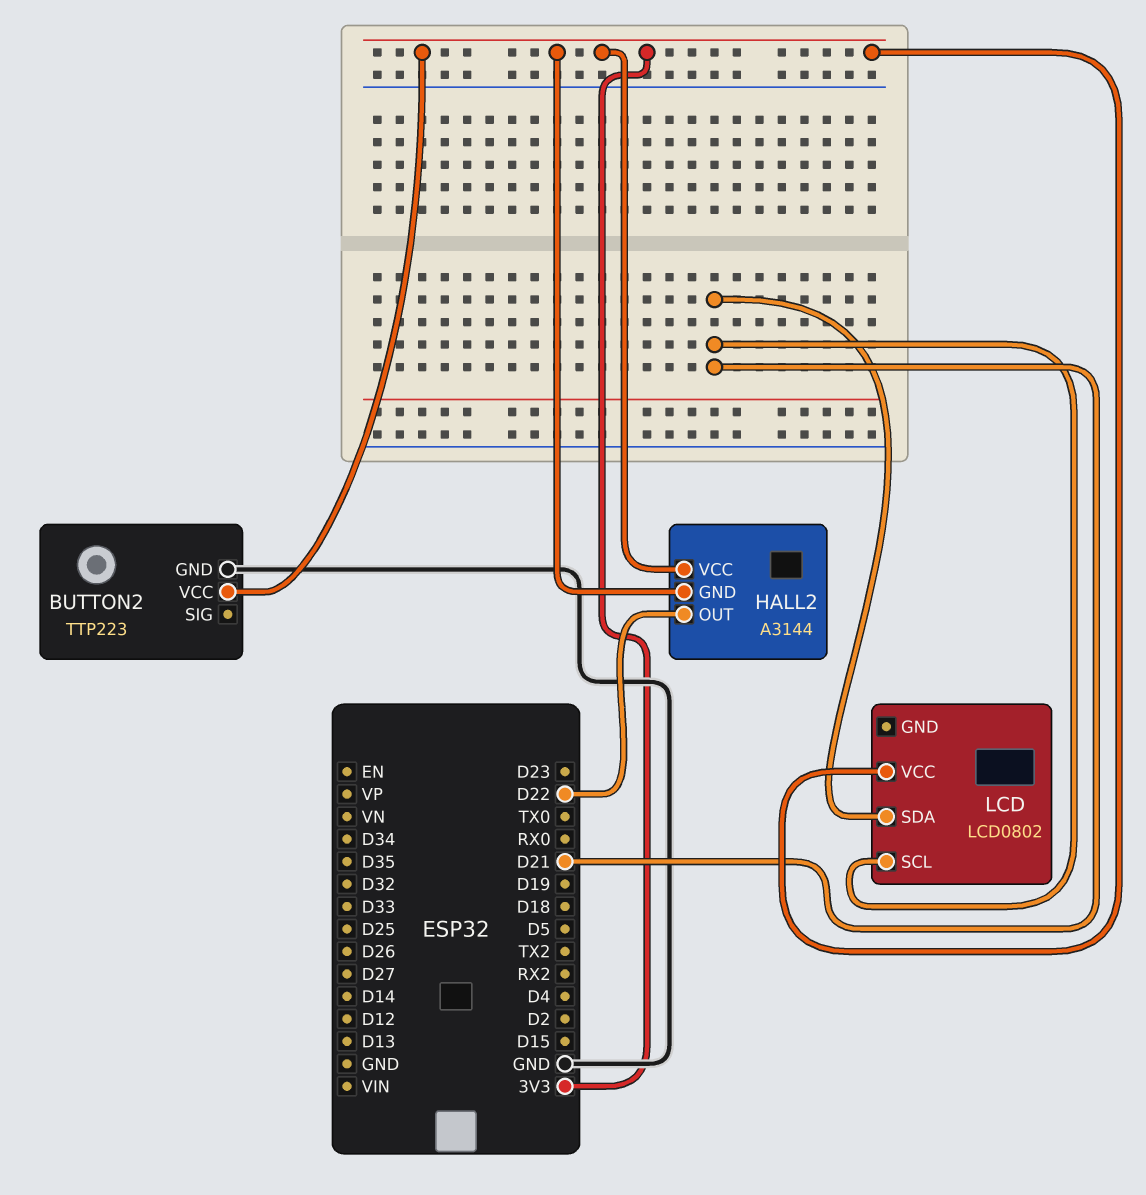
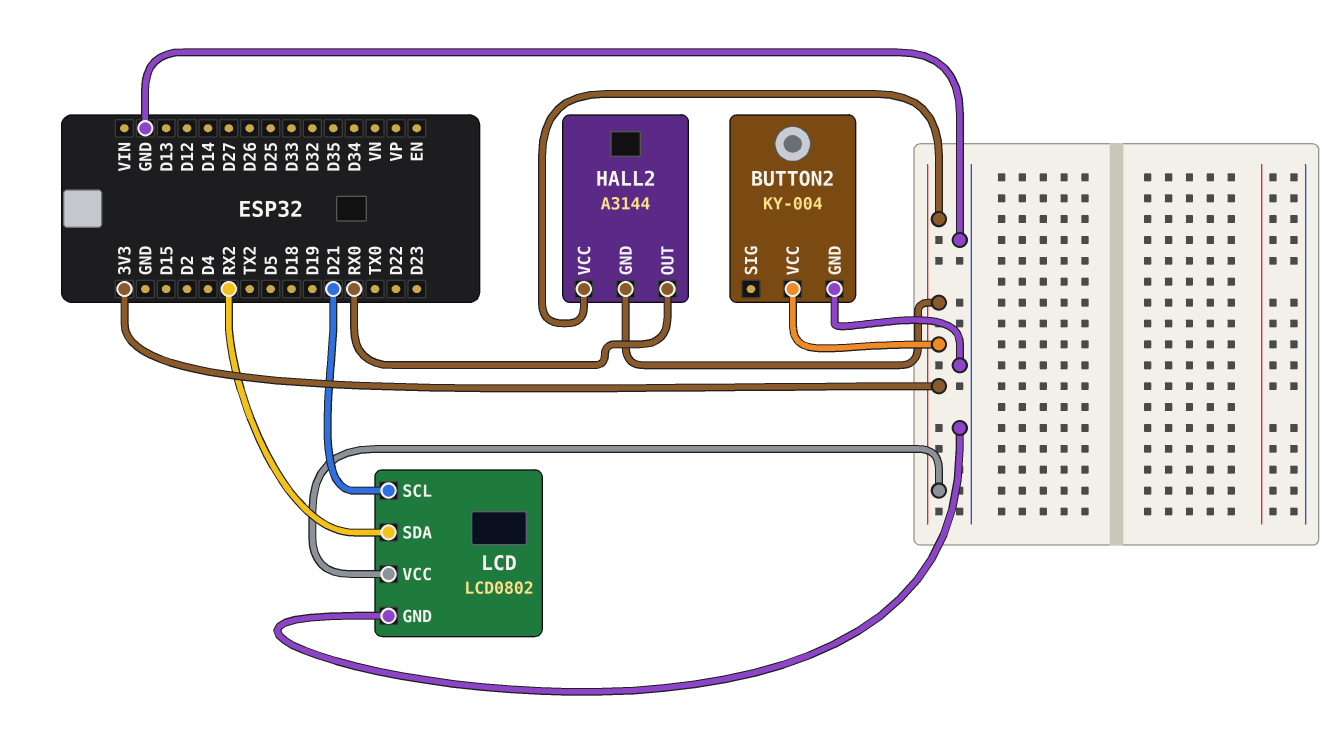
BUTTON2: TTP223 -> KY-004
HALL2 pin OUT: D22 -> RX0
LCD pin GND: none -> GND
LCD pin SDA: D21 -> RX2

